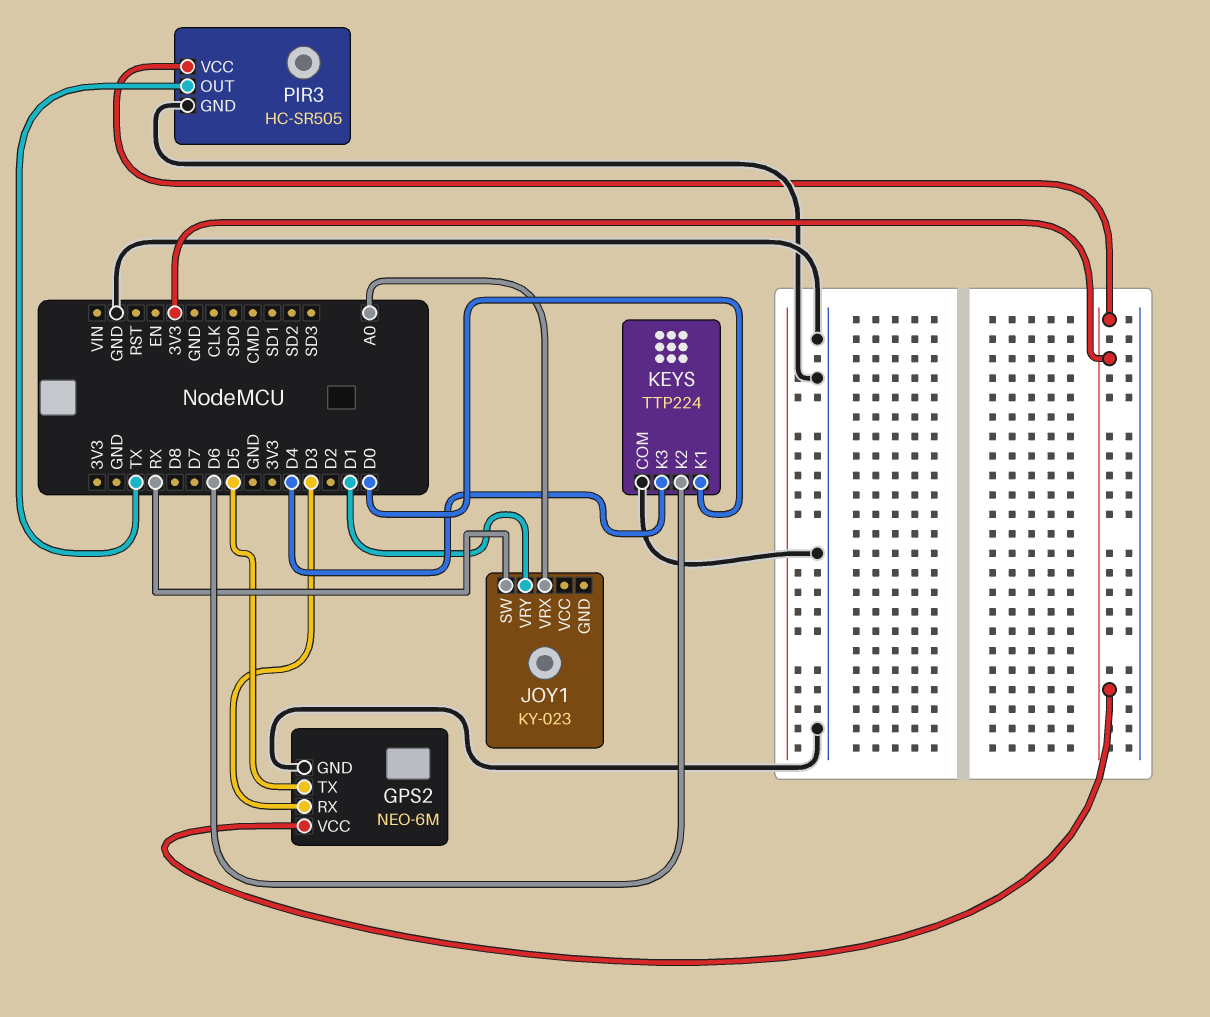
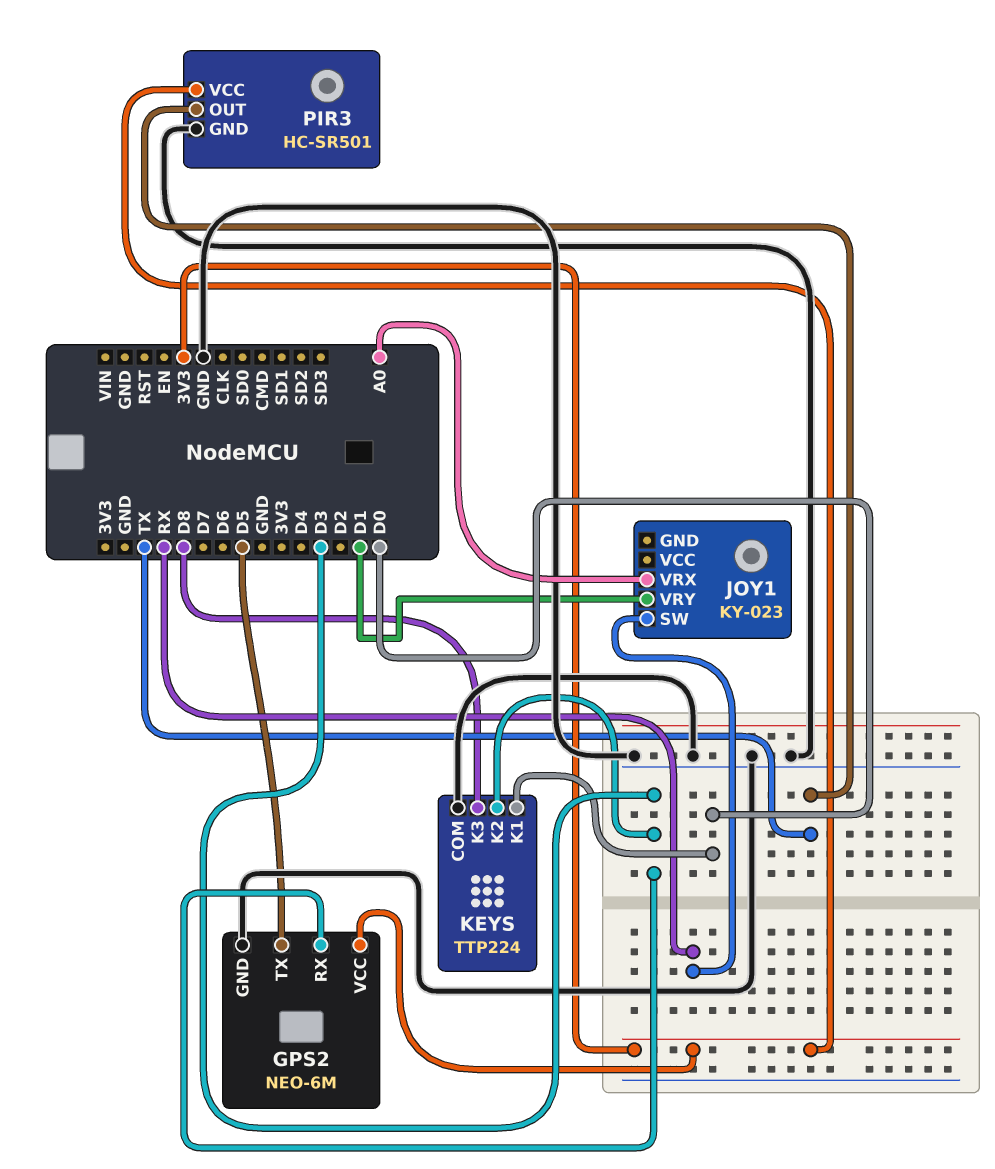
KEYS pin K2: D6 -> D3
KEYS pin K3: D4 -> D8
PIR3: HC-SR505 -> HC-SR501

